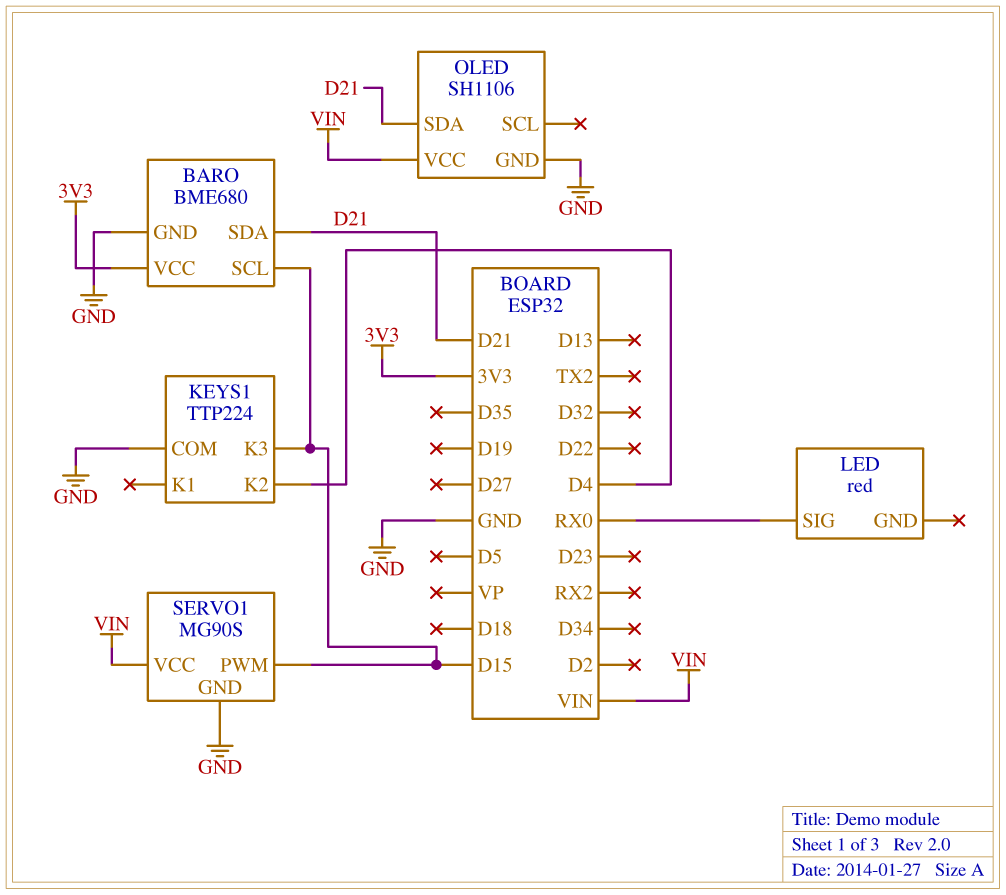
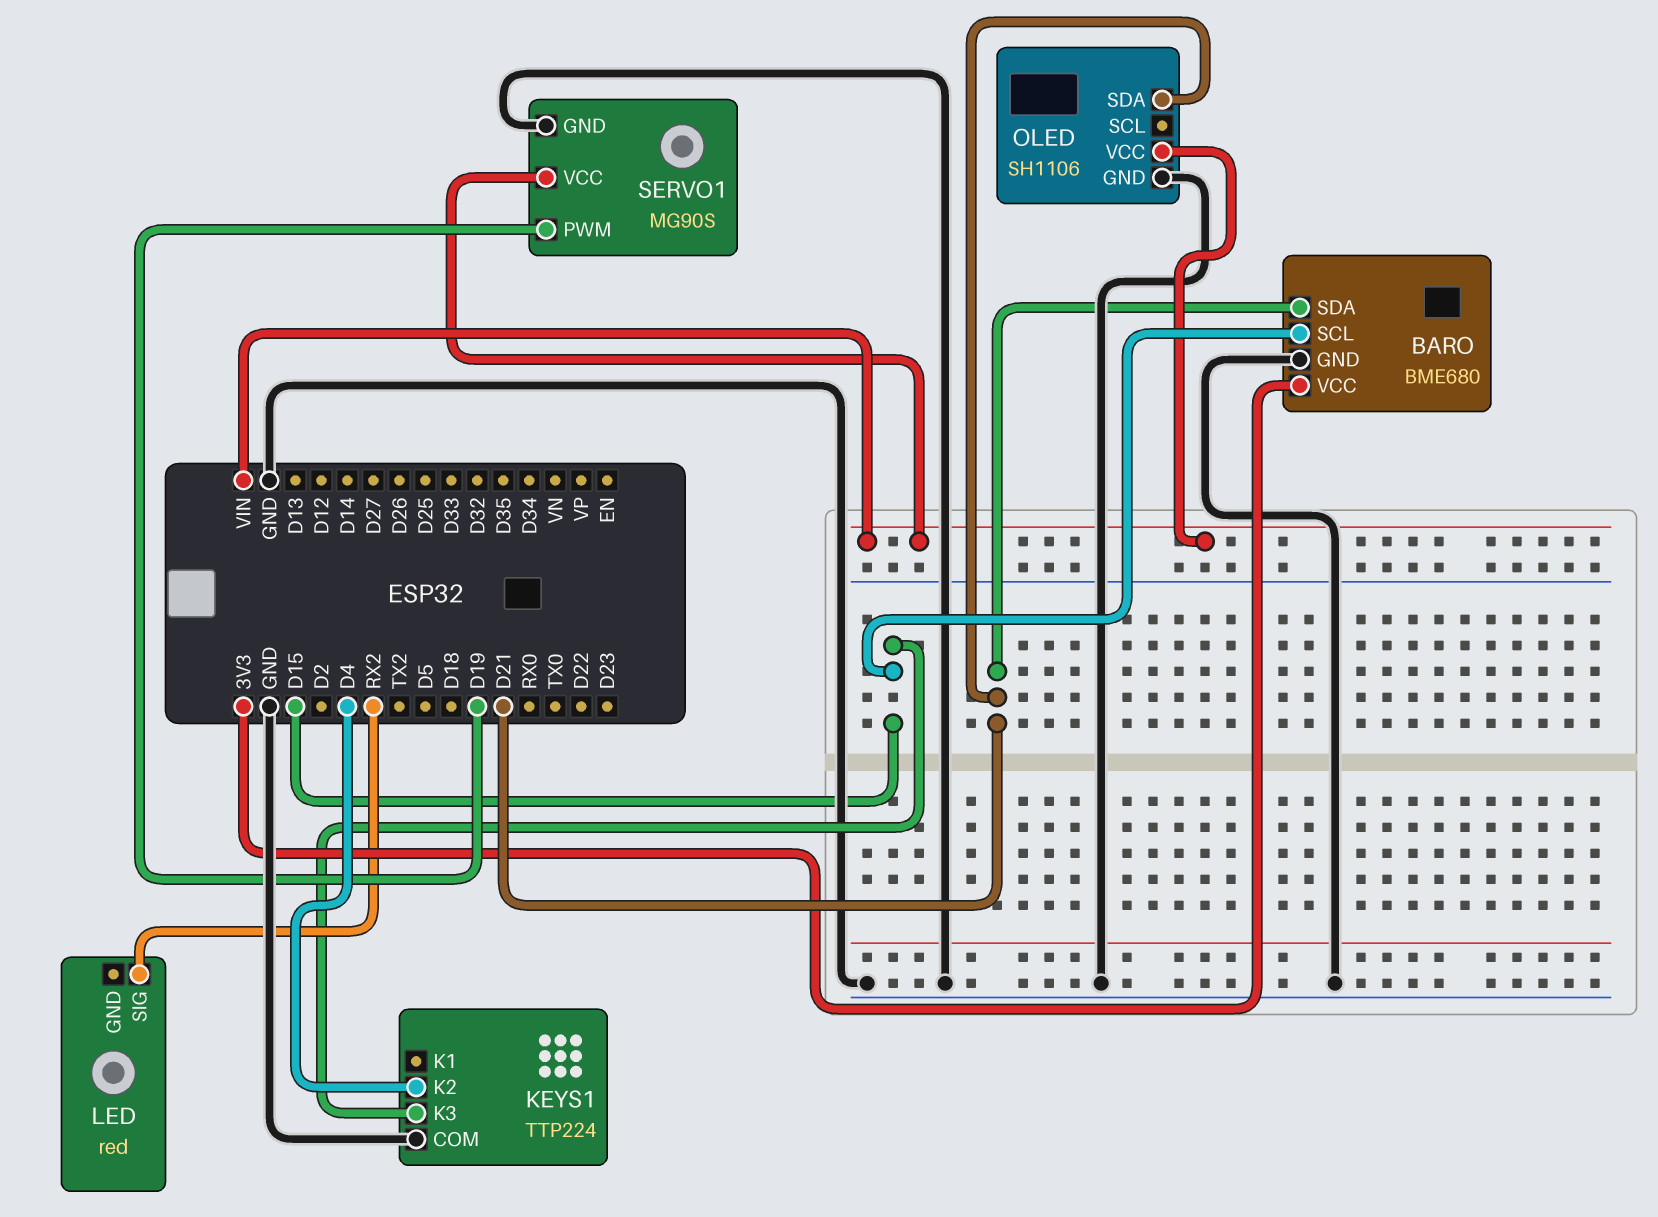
LED pin SIG: RX0 -> RX2
SERVO1 pin PWM: D15 -> D19

